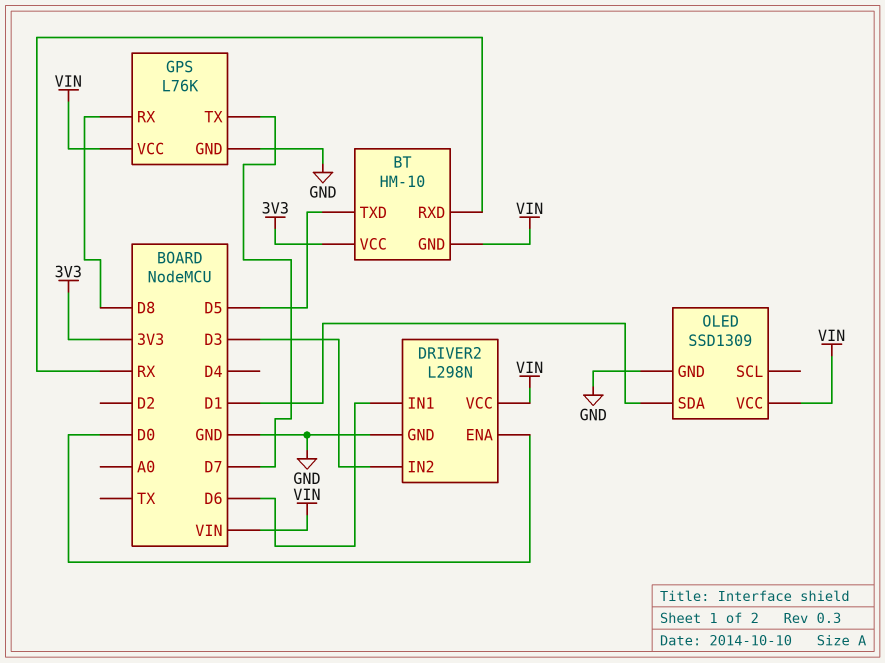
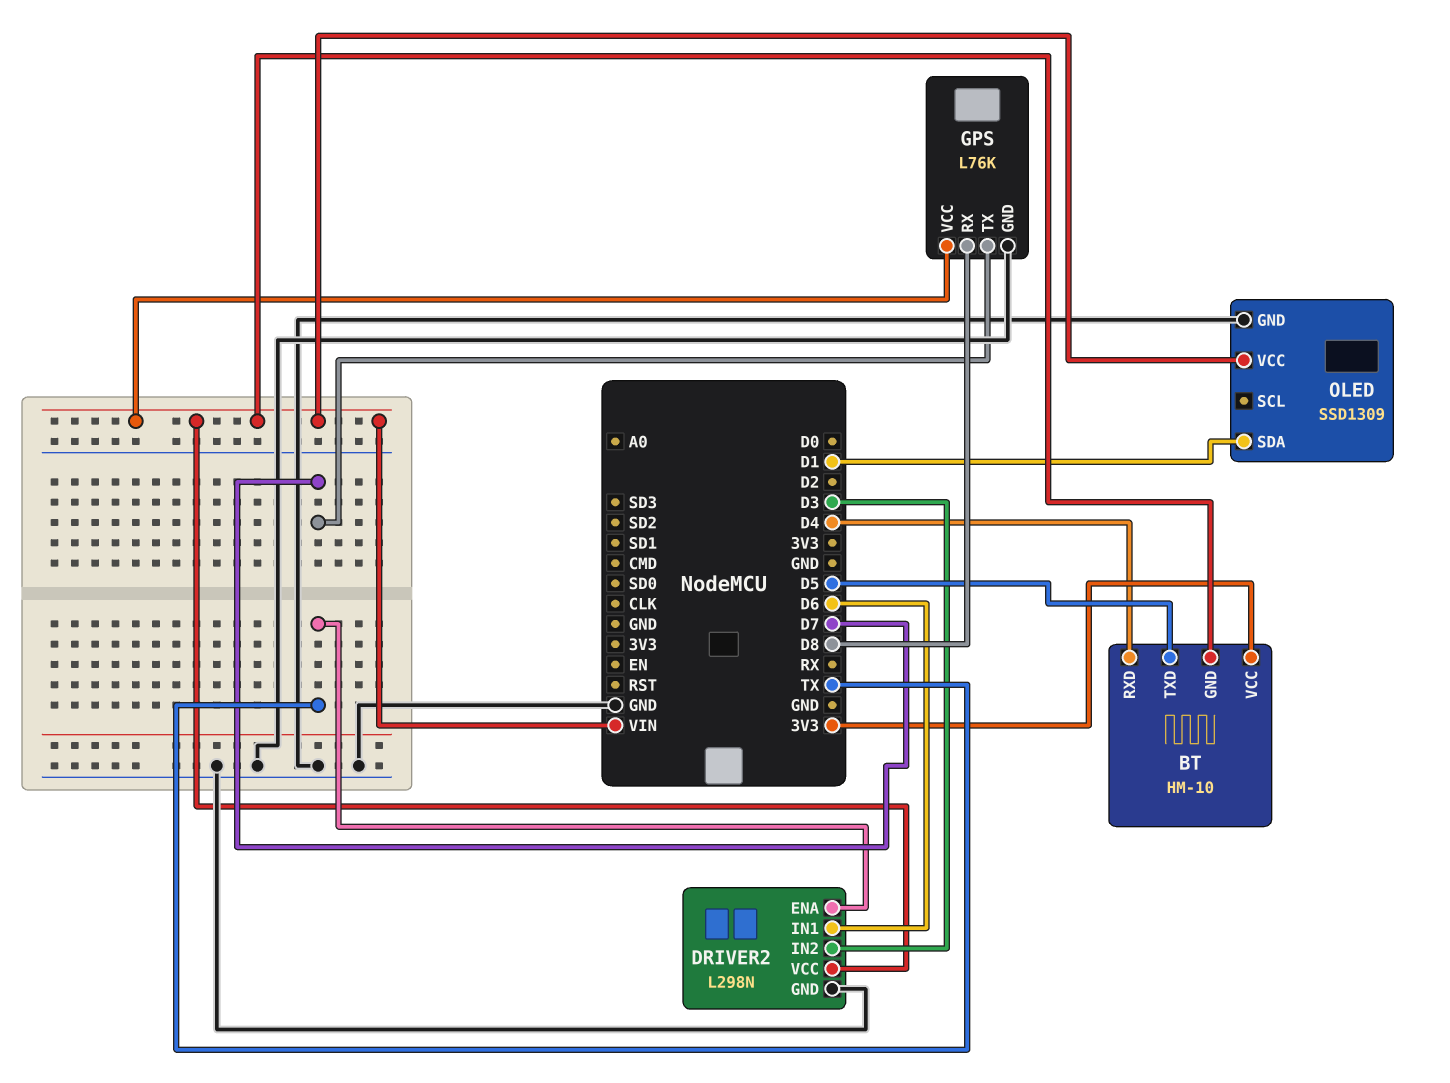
BT pin RXD: RX -> D4
DRIVER2 pin ENA: D0 -> TX

